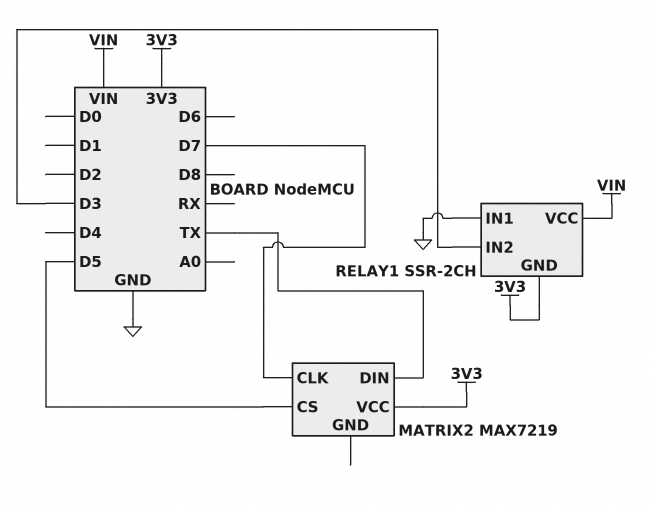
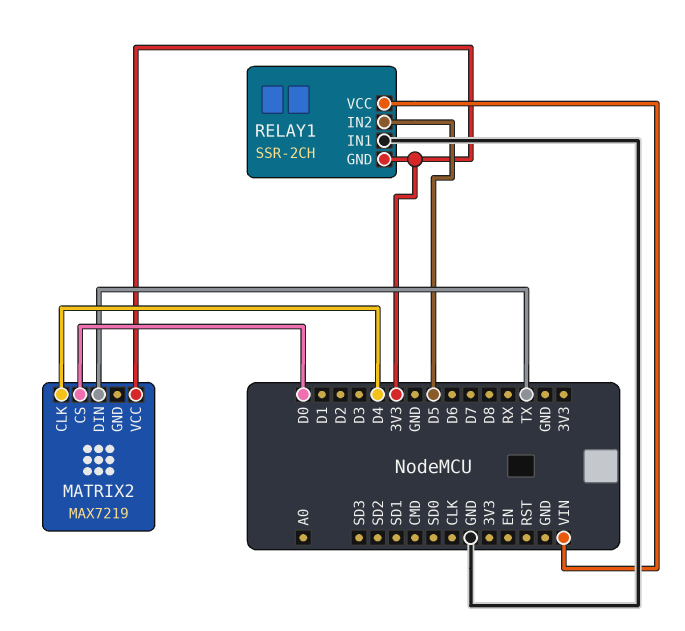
MATRIX2 pin CLK: D7 -> D4
MATRIX2 pin CS: D5 -> D0
RELAY1 pin IN2: D3 -> D5

